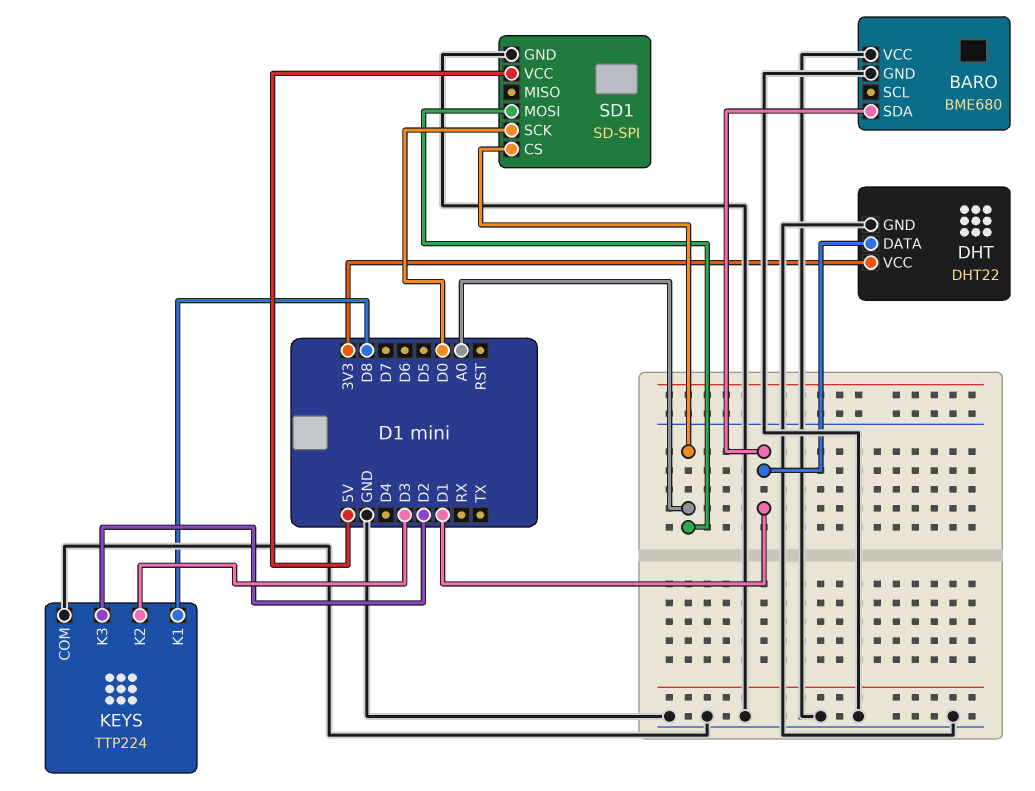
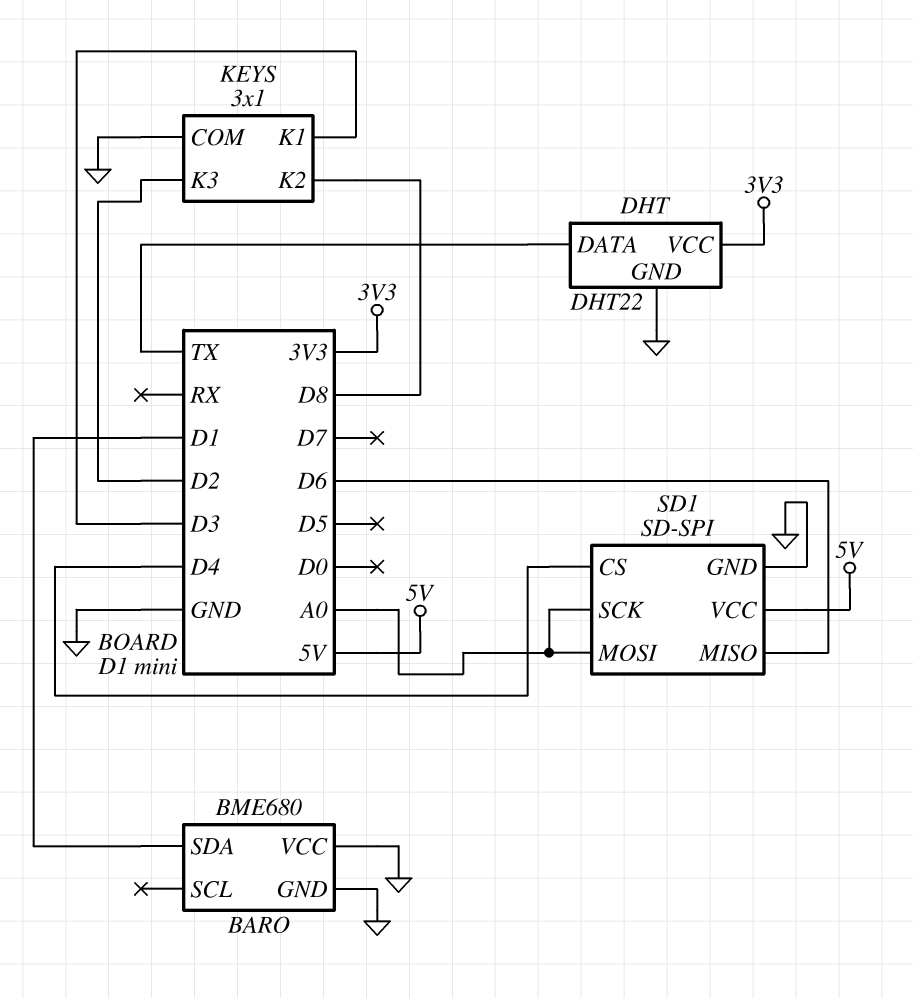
DHT pin DATA: D1 -> TX
KEYS: TTP224 -> 3x1
KEYS pin K1: D8 -> D3
KEYS pin K2: D3 -> D8
SD1 pin CS: A0 -> D4
SD1 pin MISO: none -> D6
SD1 pin SCK: D0 -> A0

